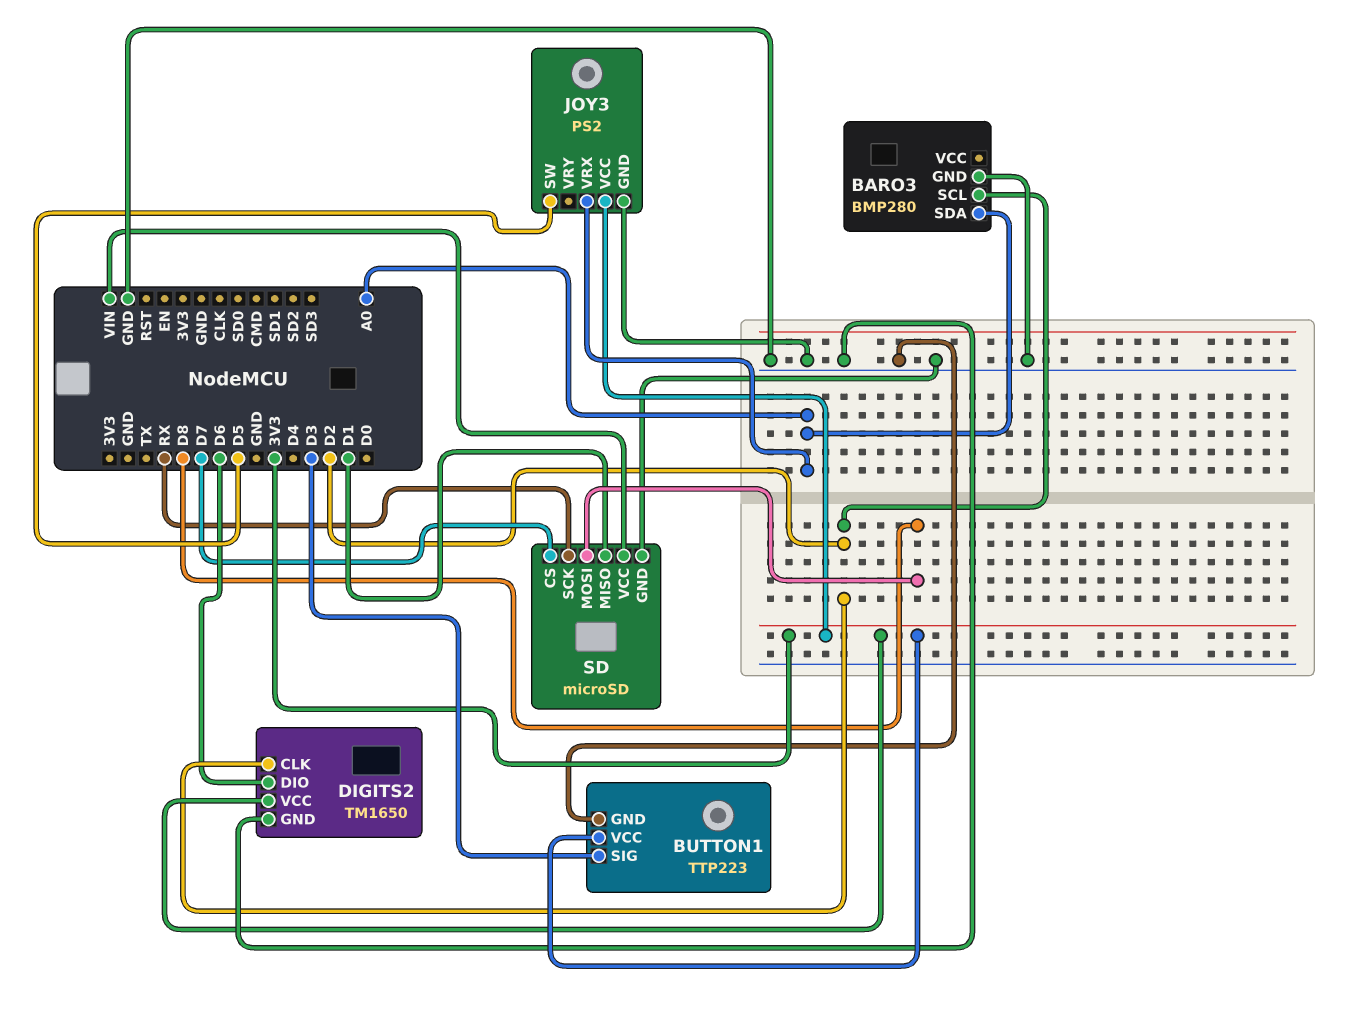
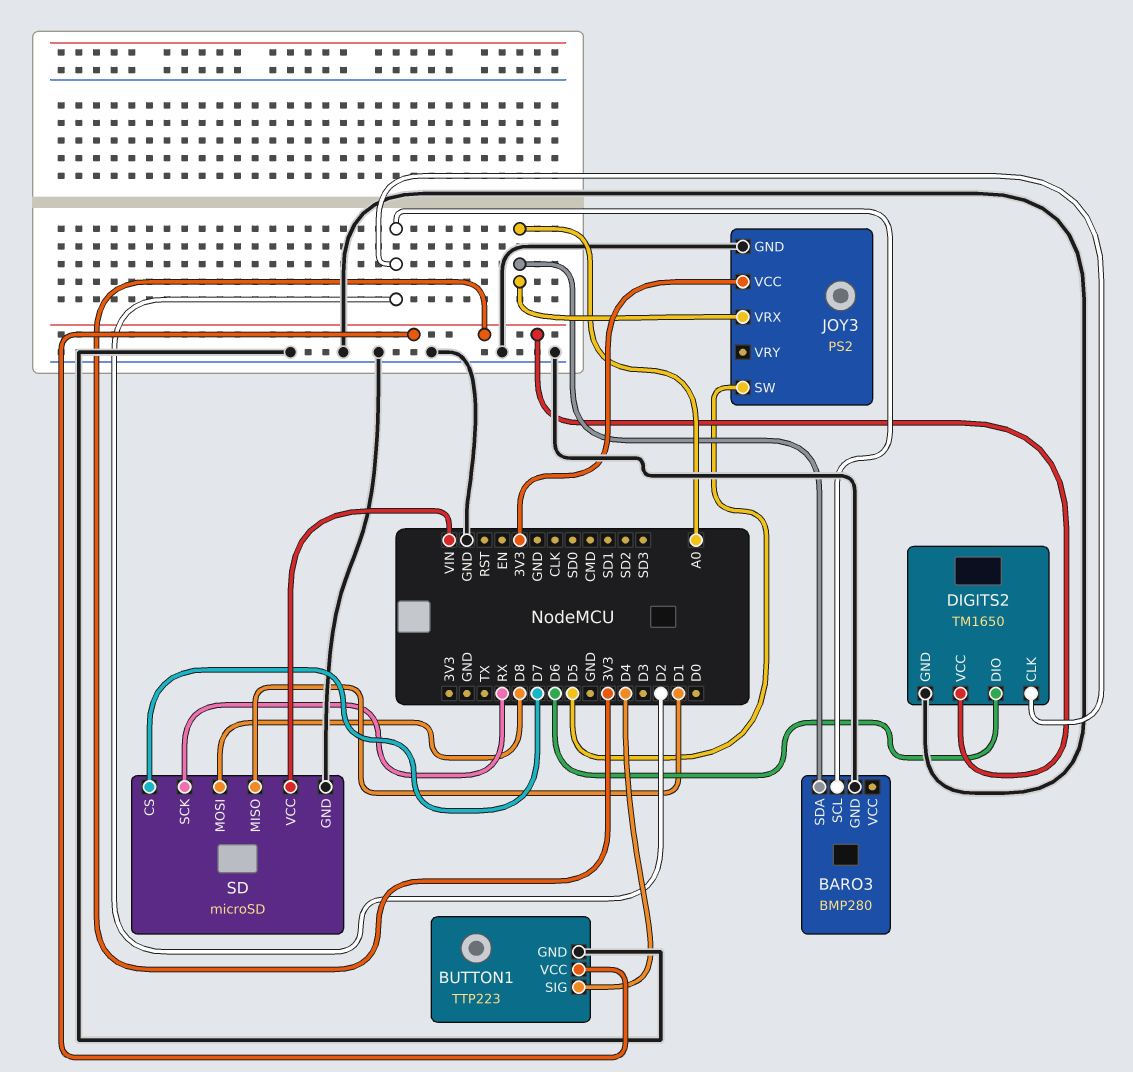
BUTTON1 pin SIG: D3 -> D4

